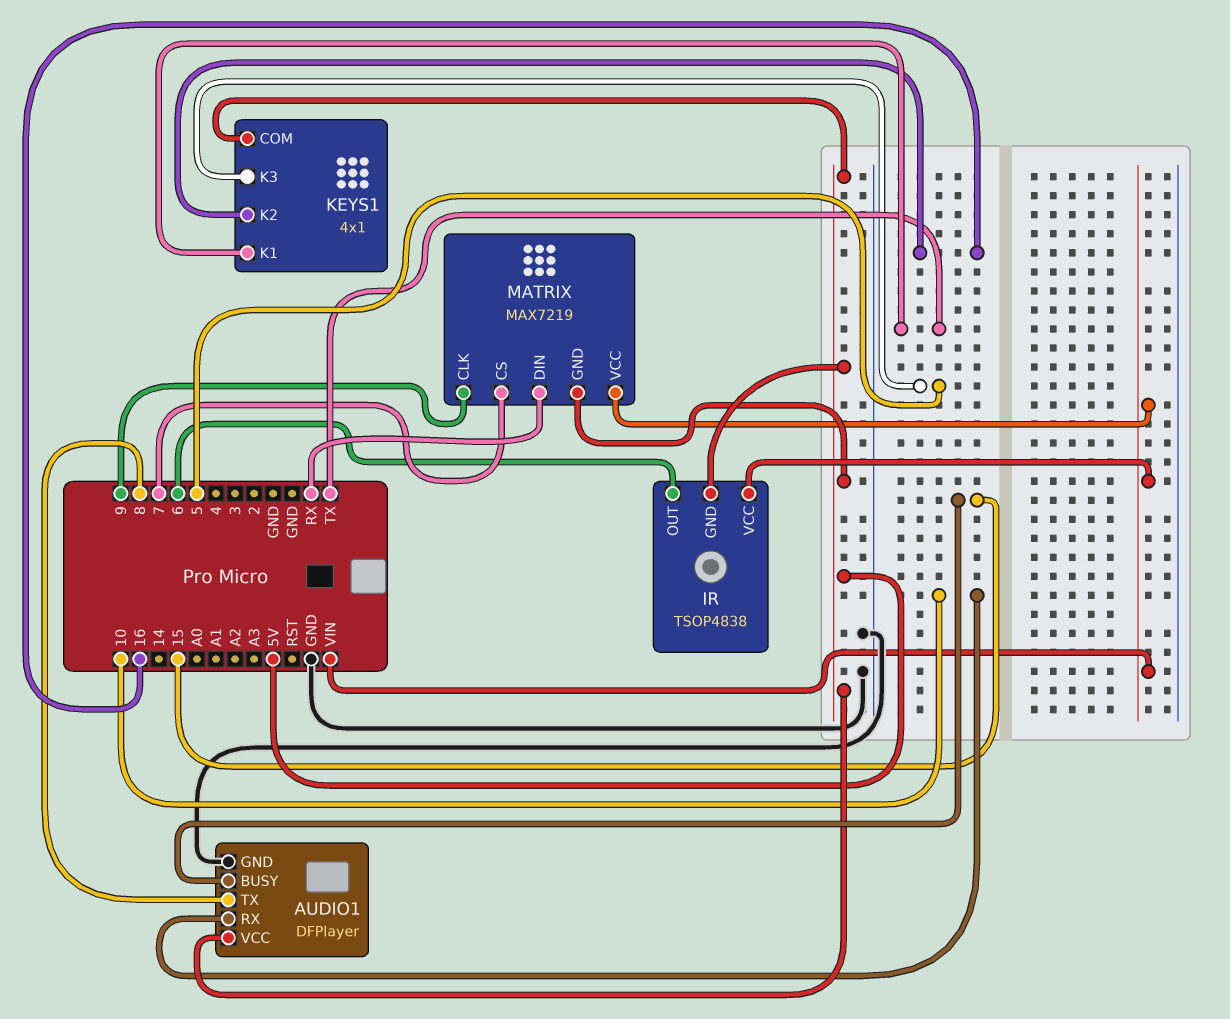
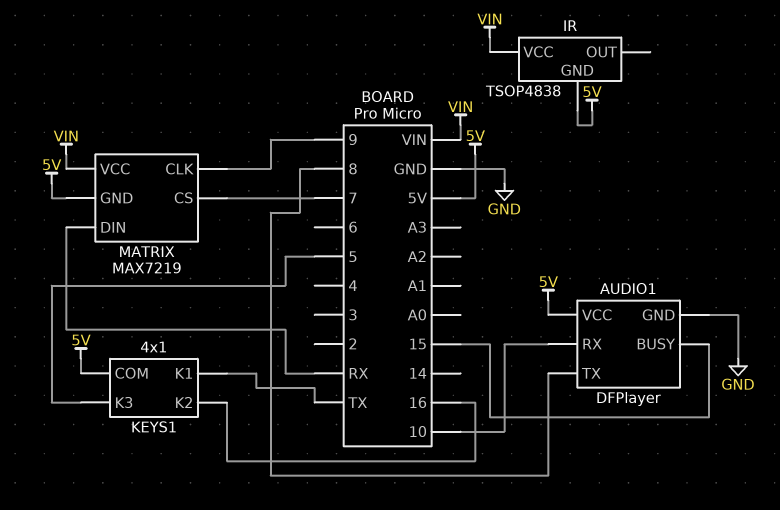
IR pin OUT: 6 -> none

